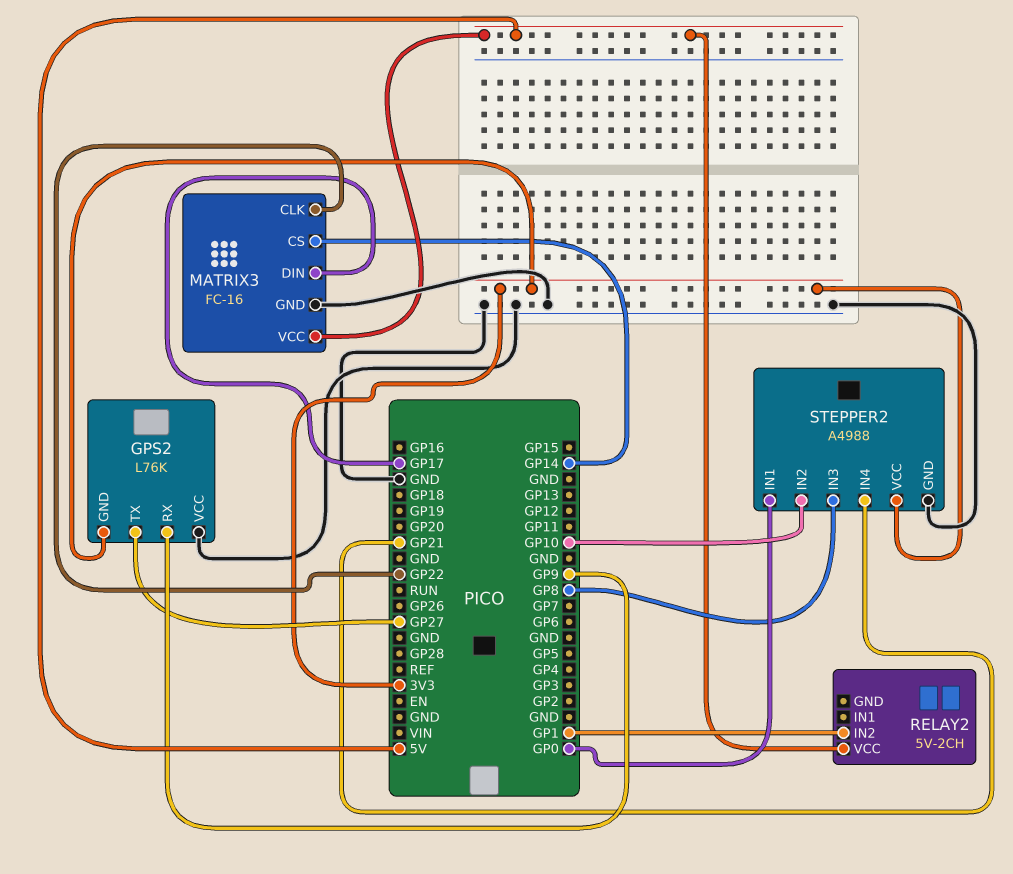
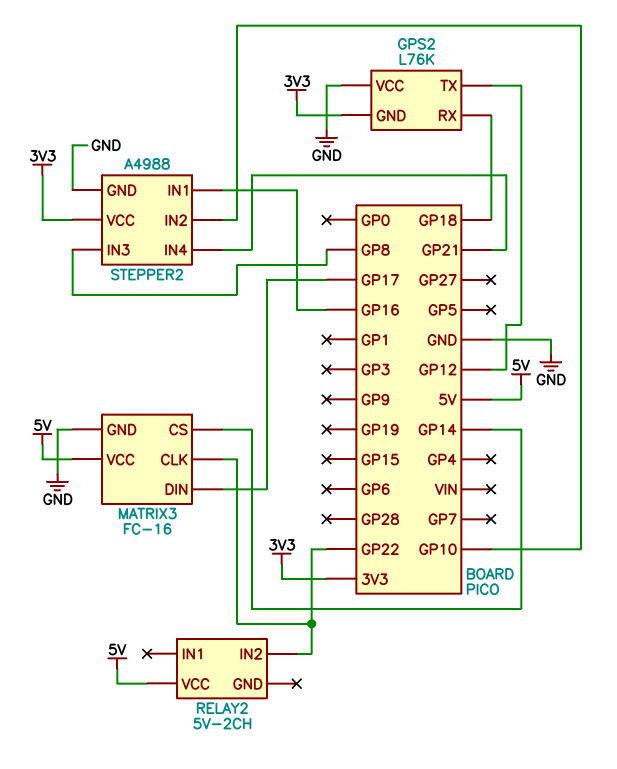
GPS2 pin RX: GP9 -> GP18
GPS2 pin TX: GP27 -> GP12
RELAY2 pin IN2: GP1 -> GP22
STEPPER2 pin IN1: GP0 -> GP16

